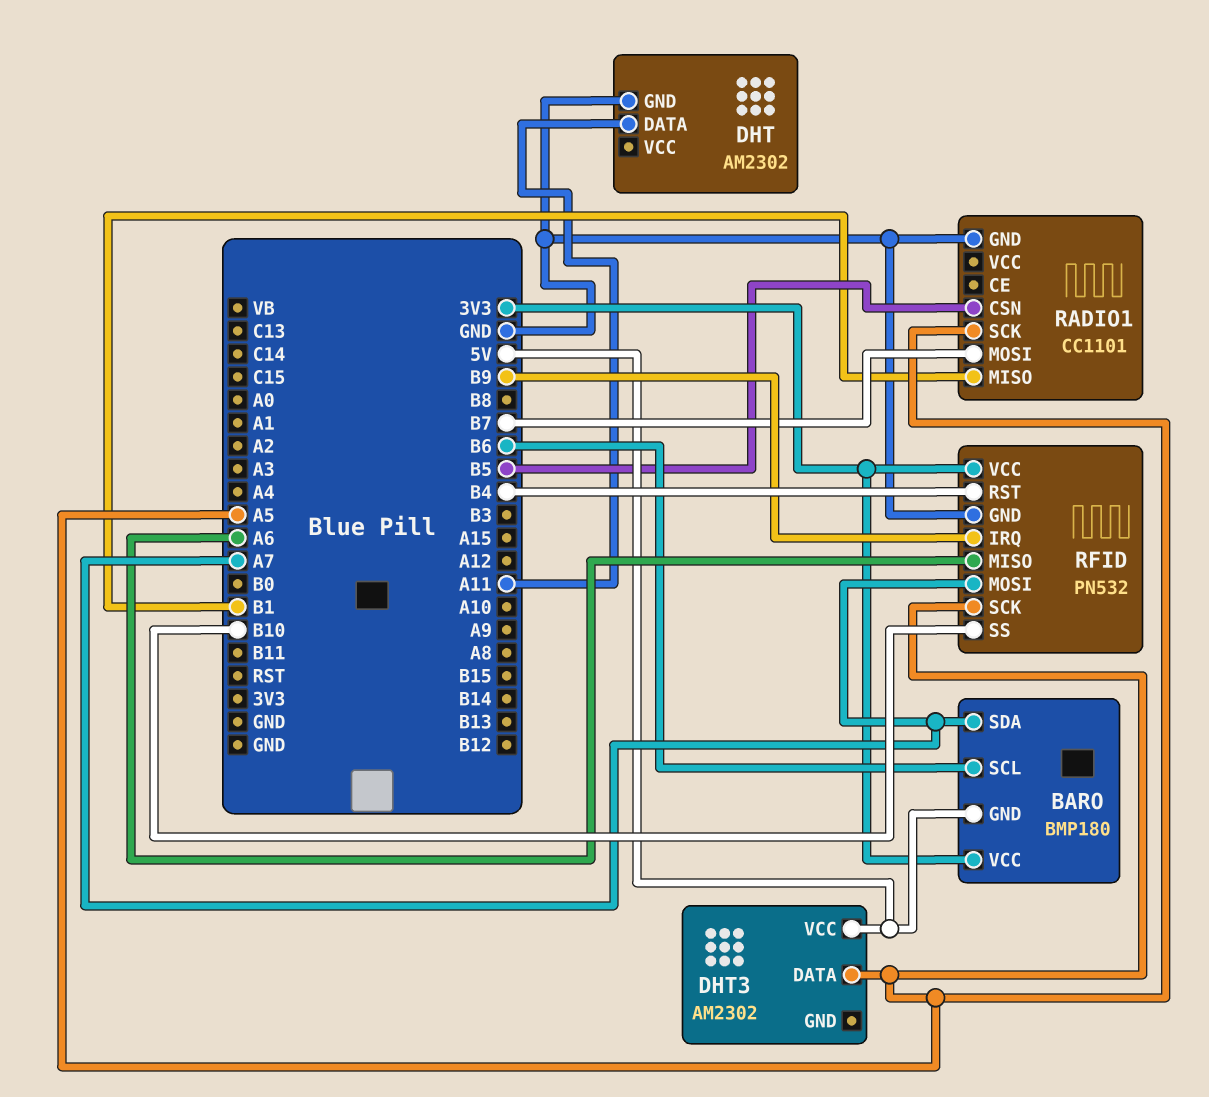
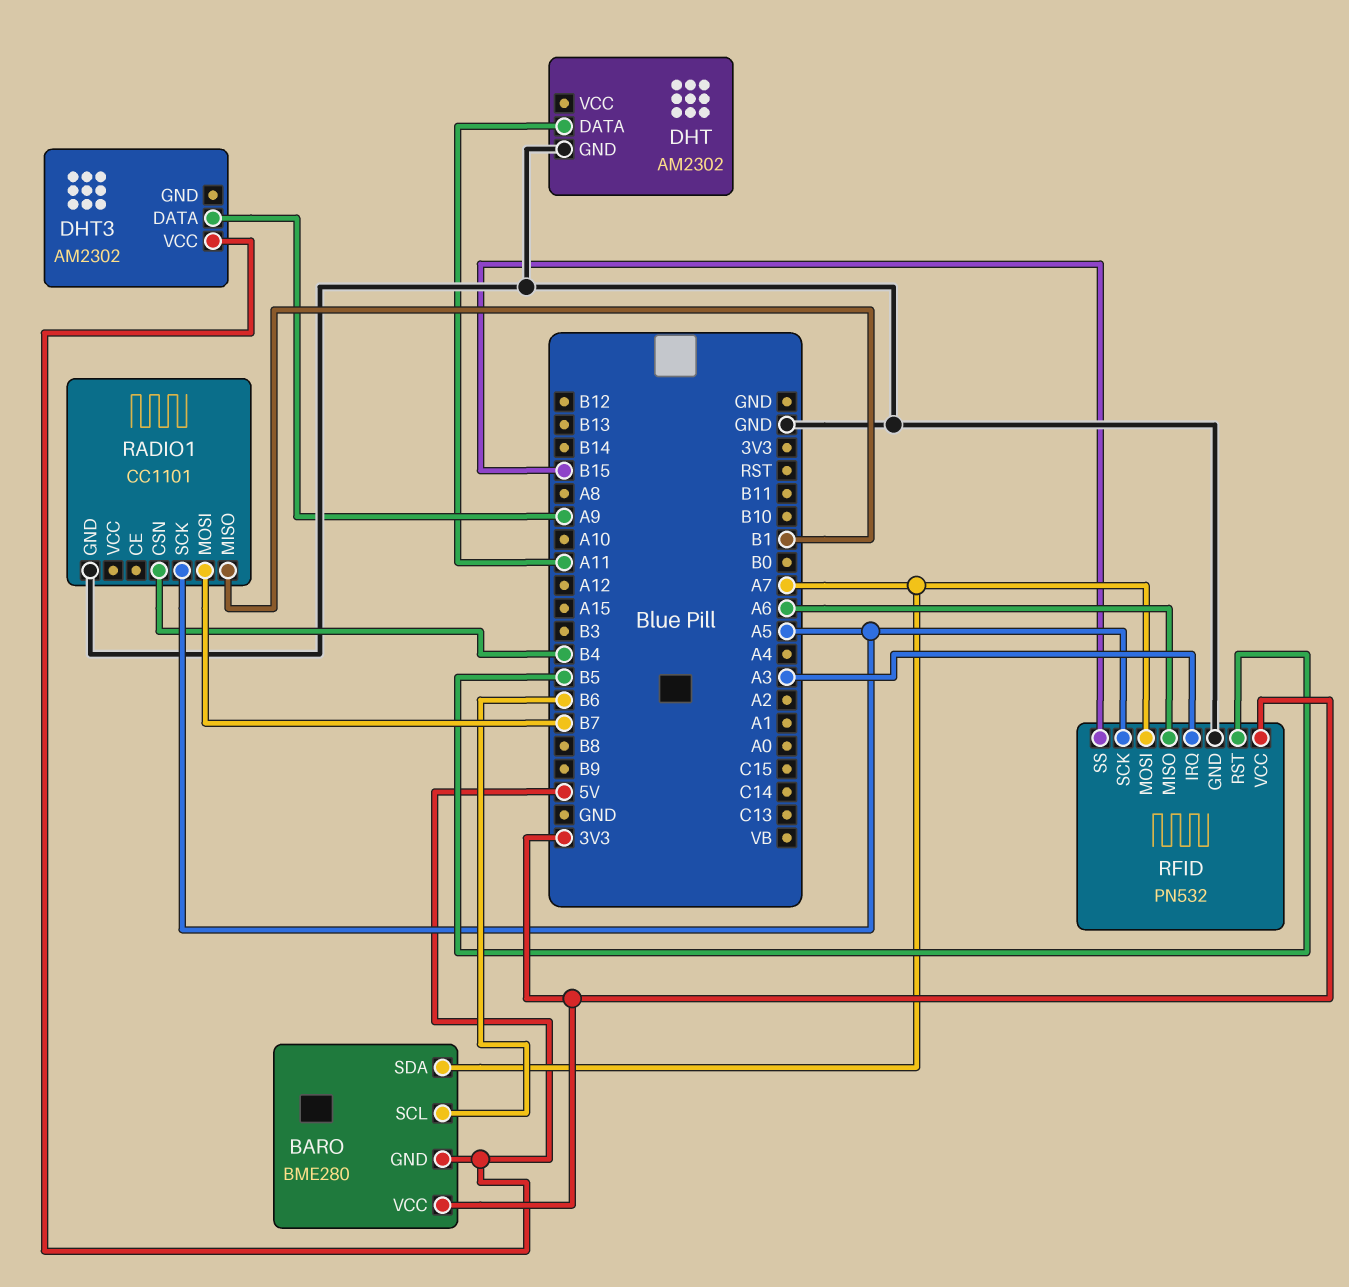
BARO: BMP180 -> BME280
DHT3 pin DATA: A5 -> A9
RADIO1 pin CSN: B5 -> B4
RFID pin IRQ: B9 -> A3
RFID pin RST: B4 -> B5
RFID pin SS: B10 -> B15

